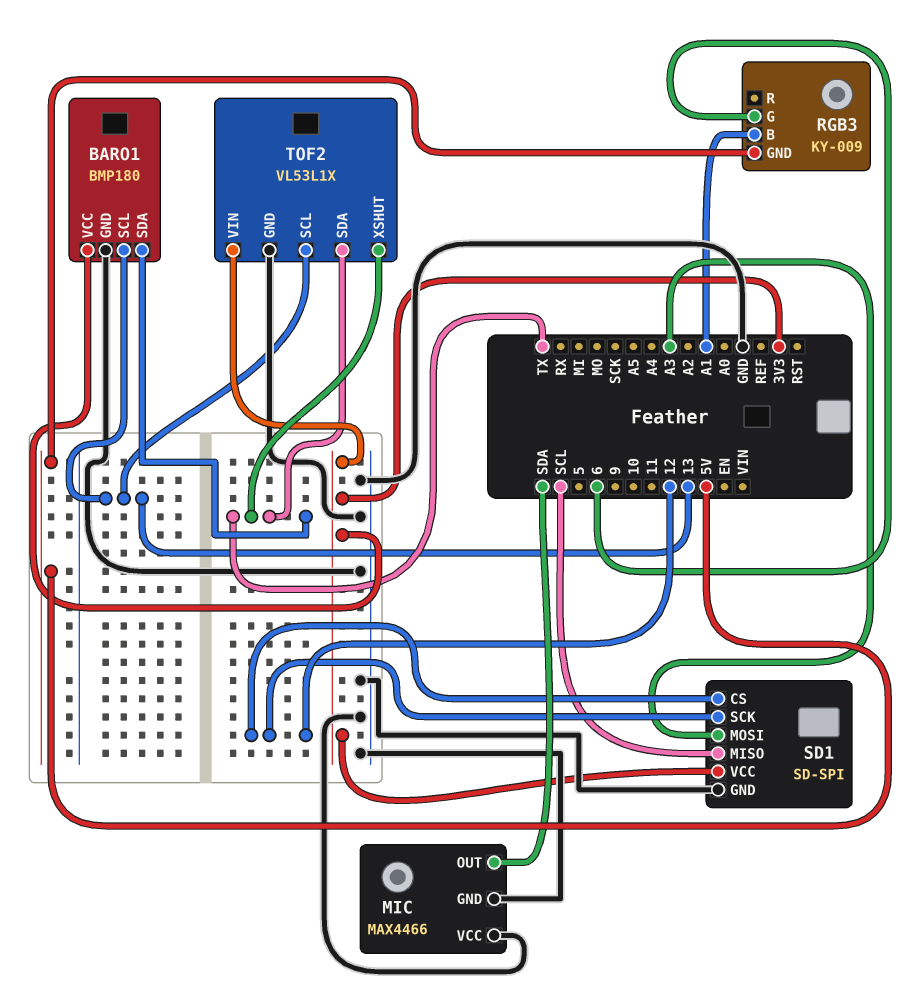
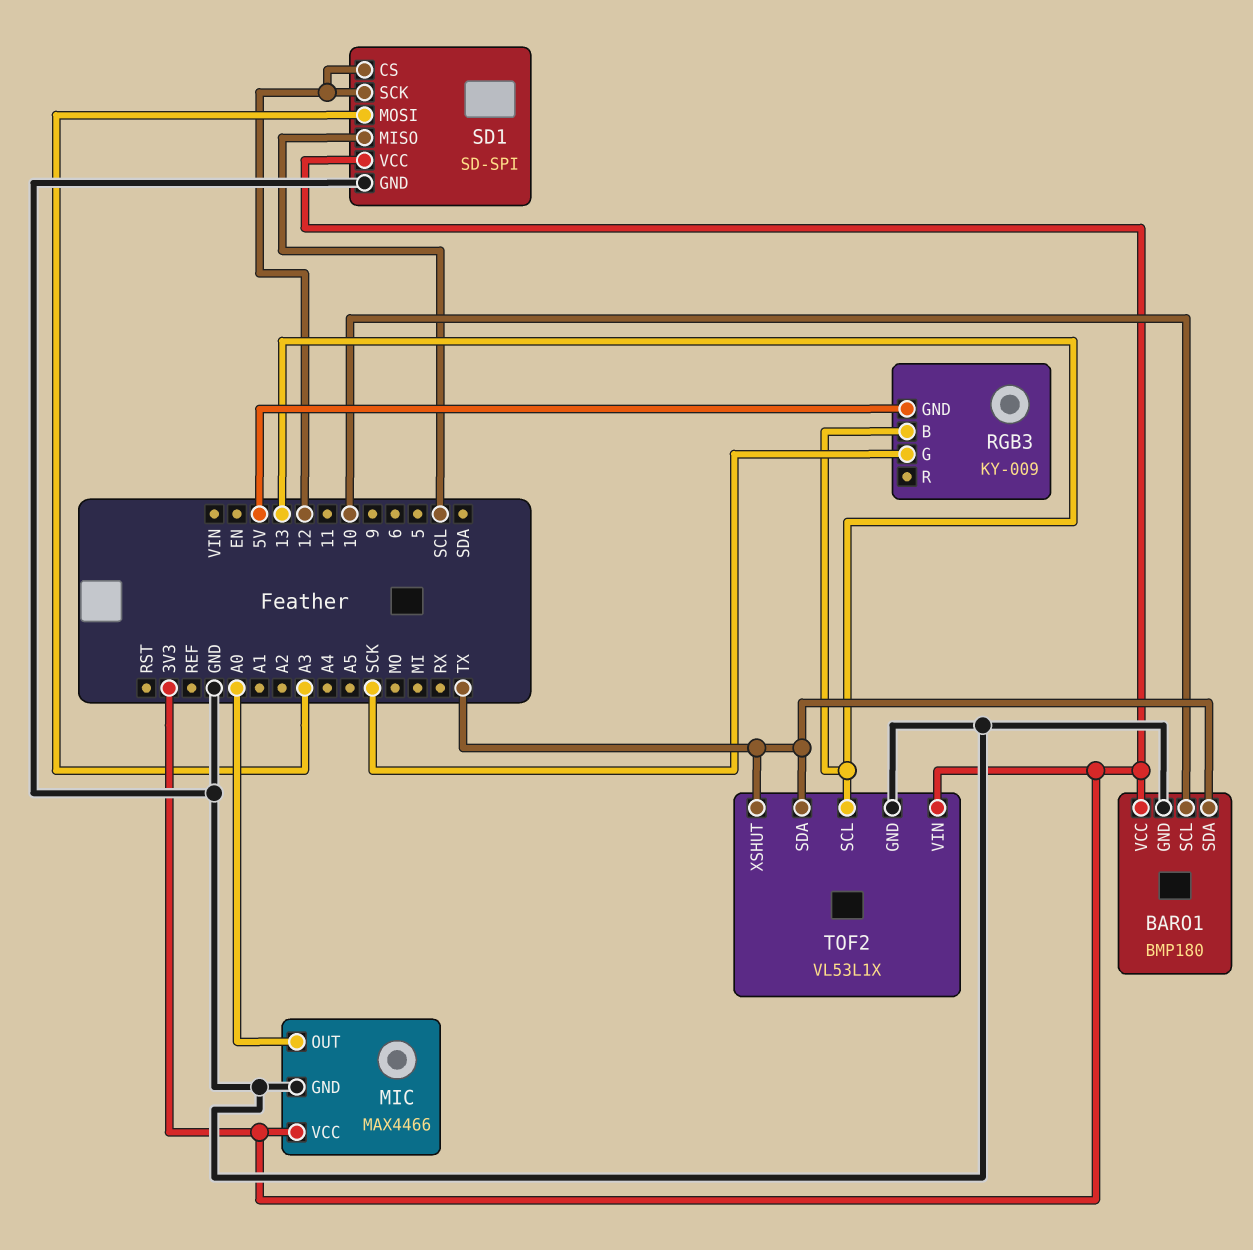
BARO1 pin SCL: 13 -> 10
MIC pin OUT: SDA -> A0
MIC pin VCC: GND -> 3V3
RGB3 pin B: A1 -> 13
RGB3 pin G: 6 -> SCK

